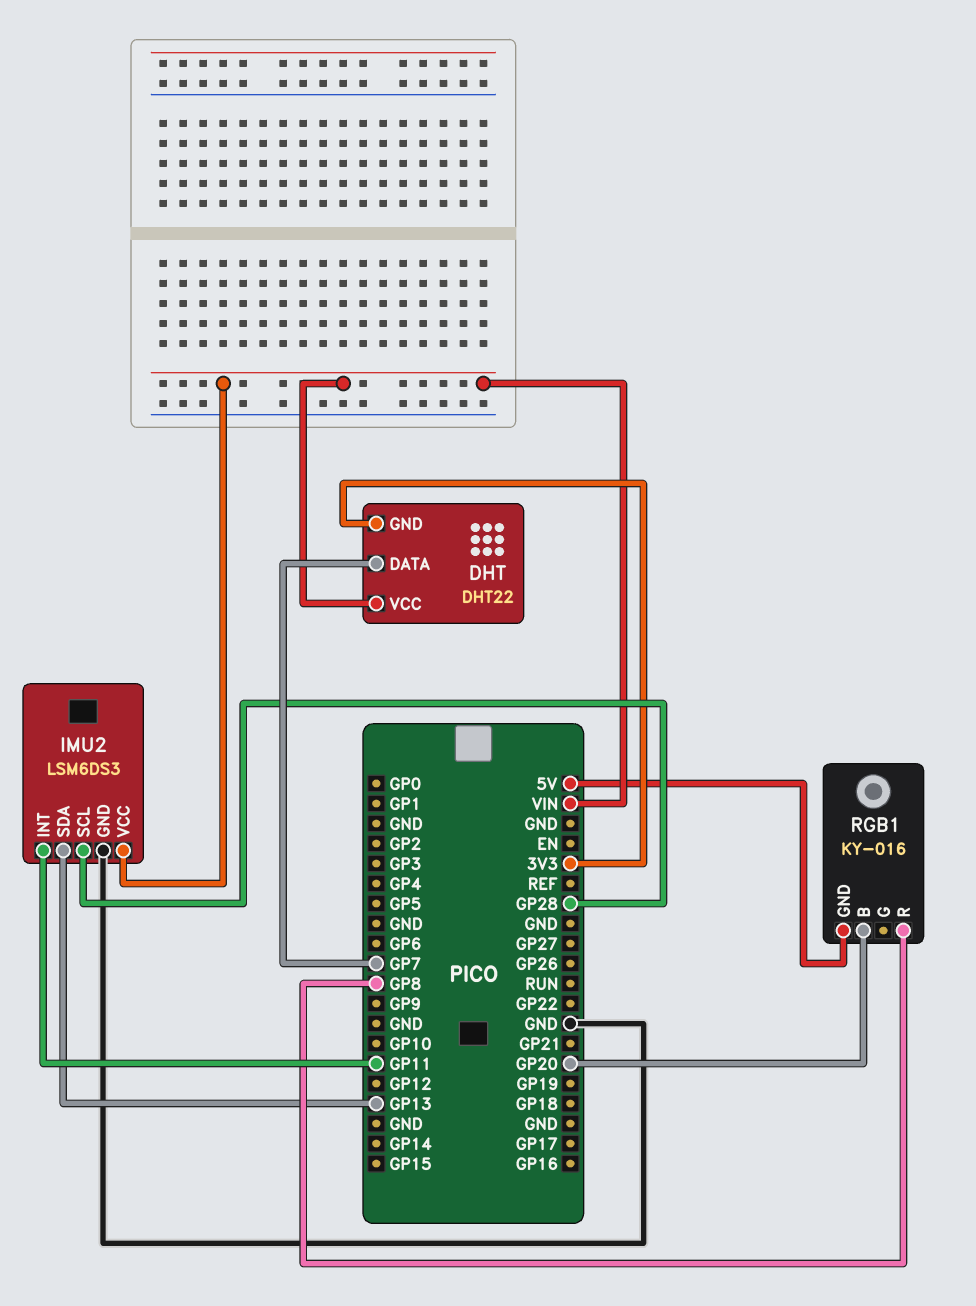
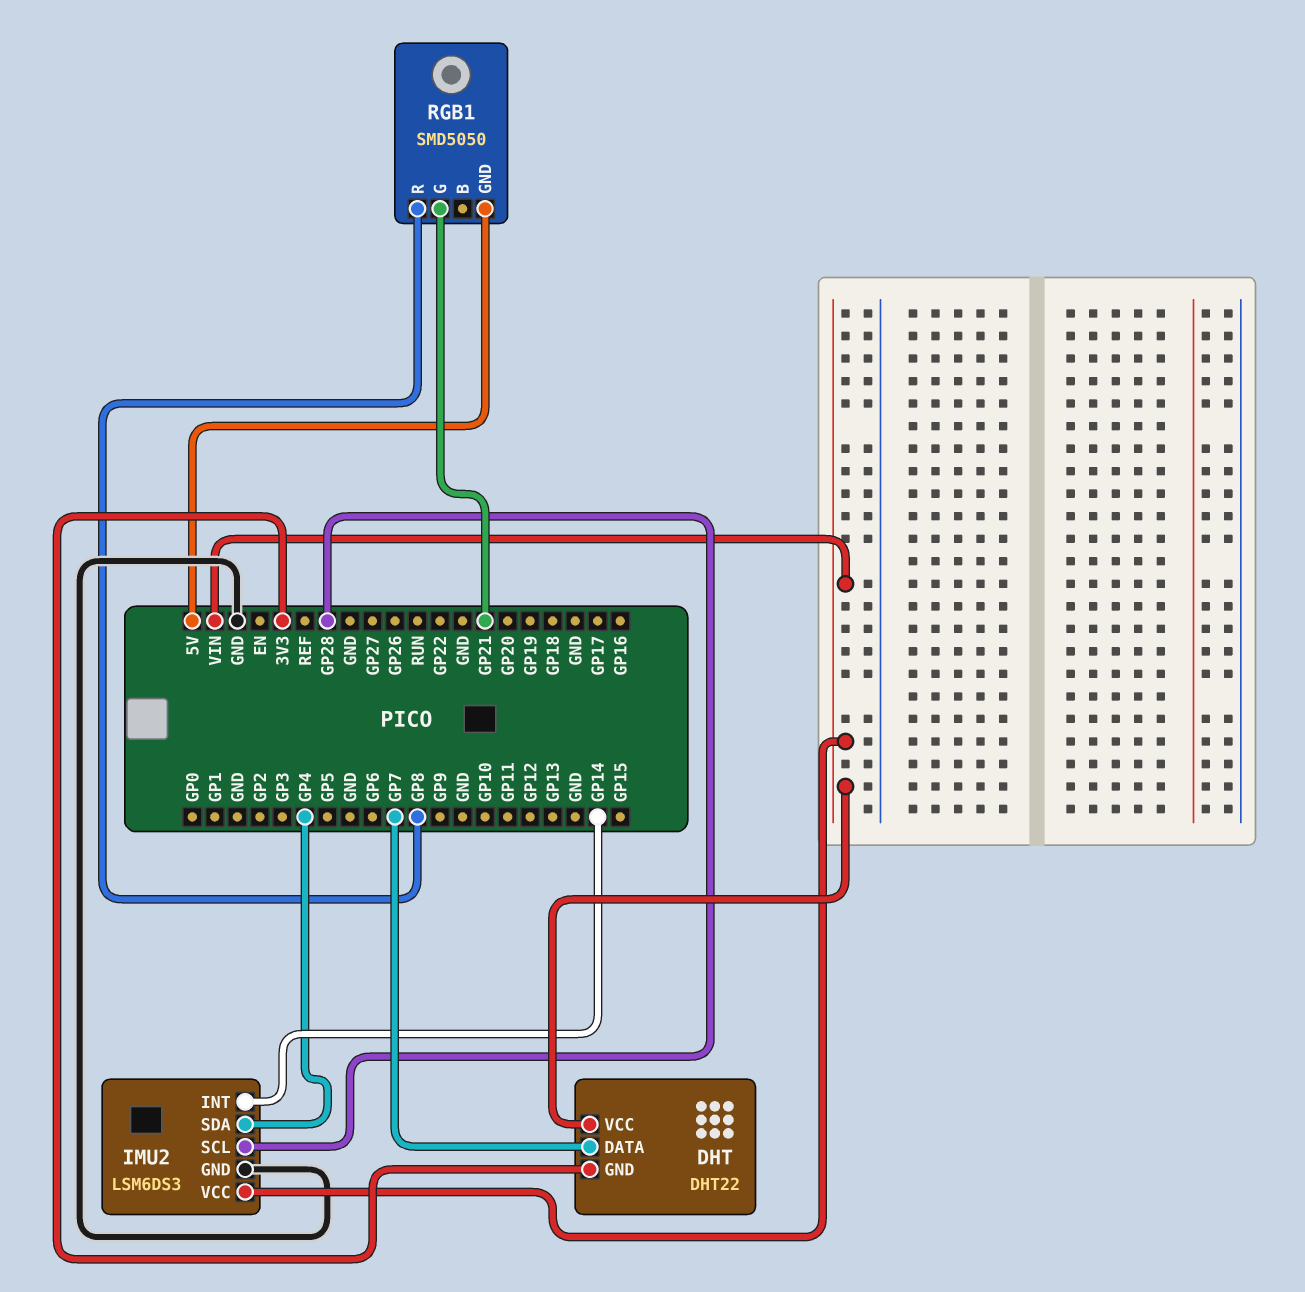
IMU2 pin INT: GP11 -> GP14
IMU2 pin SDA: GP13 -> GP4
RGB1: KY-016 -> SMD5050
RGB1 pin B: GP20 -> none
RGB1 pin G: none -> GP21

